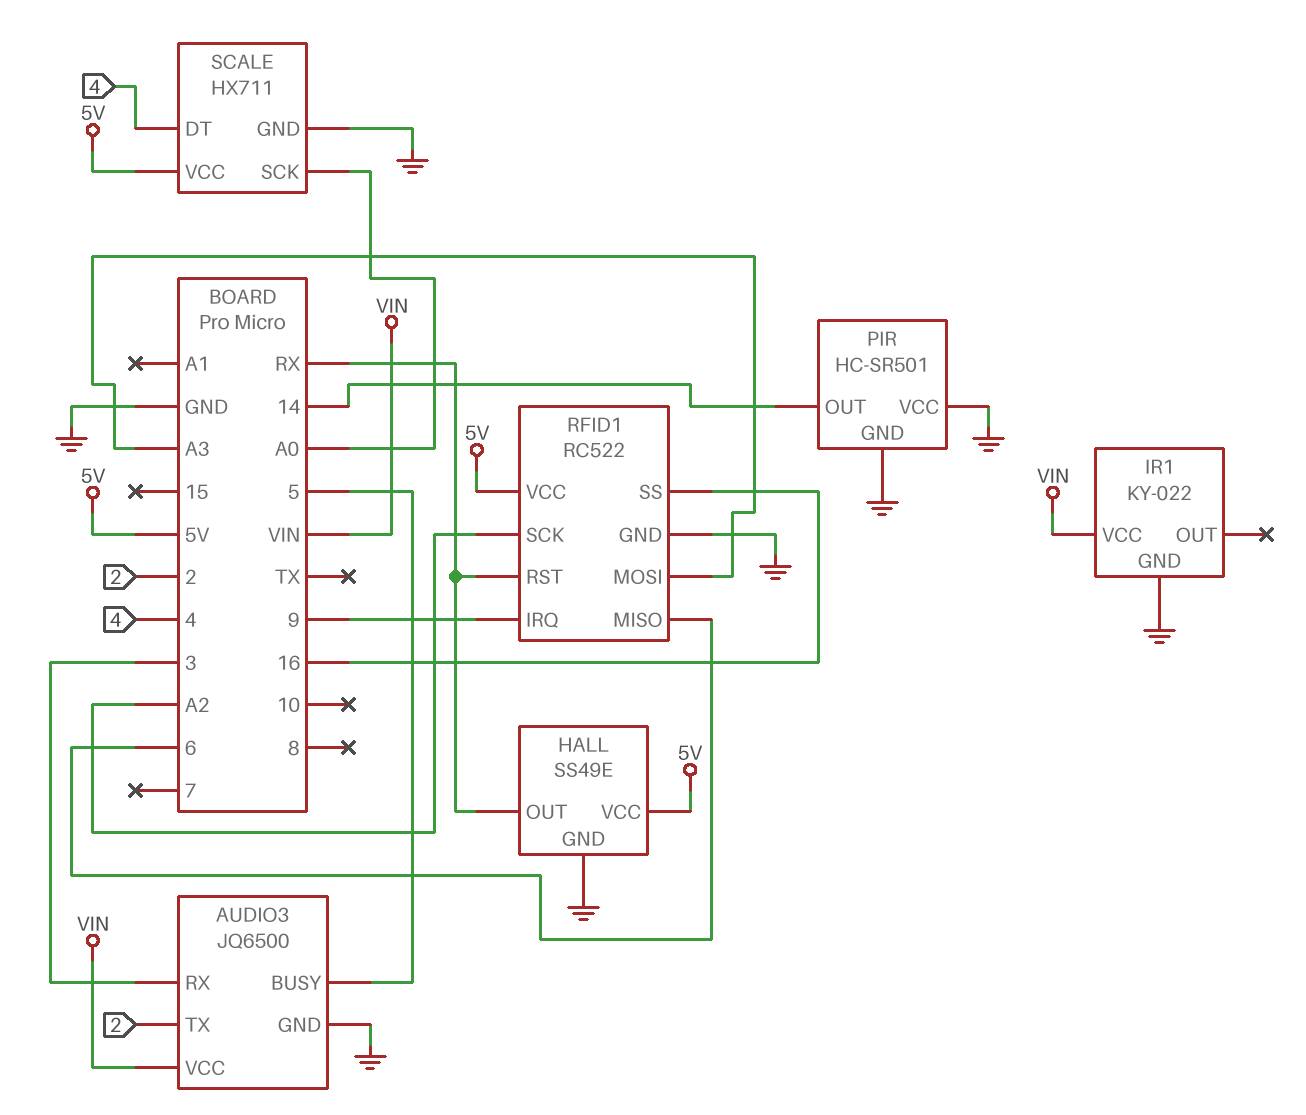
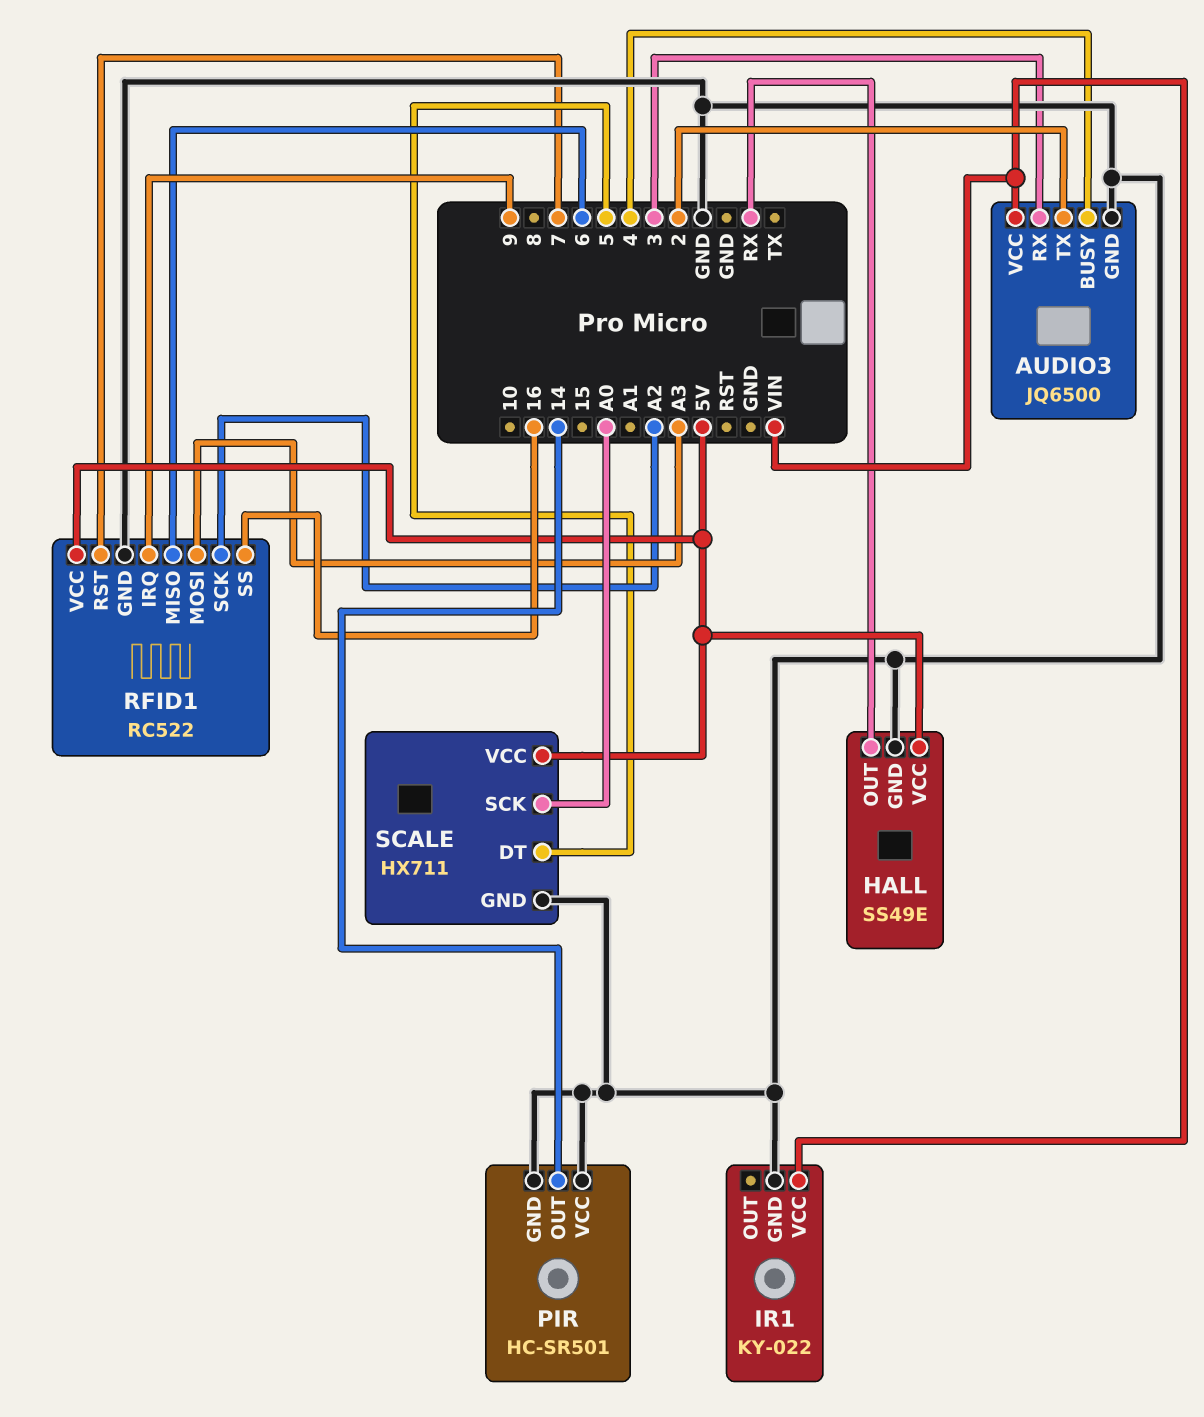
AUDIO3 pin BUSY: 5 -> 4
RFID1 pin RST: RX -> 7
SCALE pin DT: 4 -> 5

